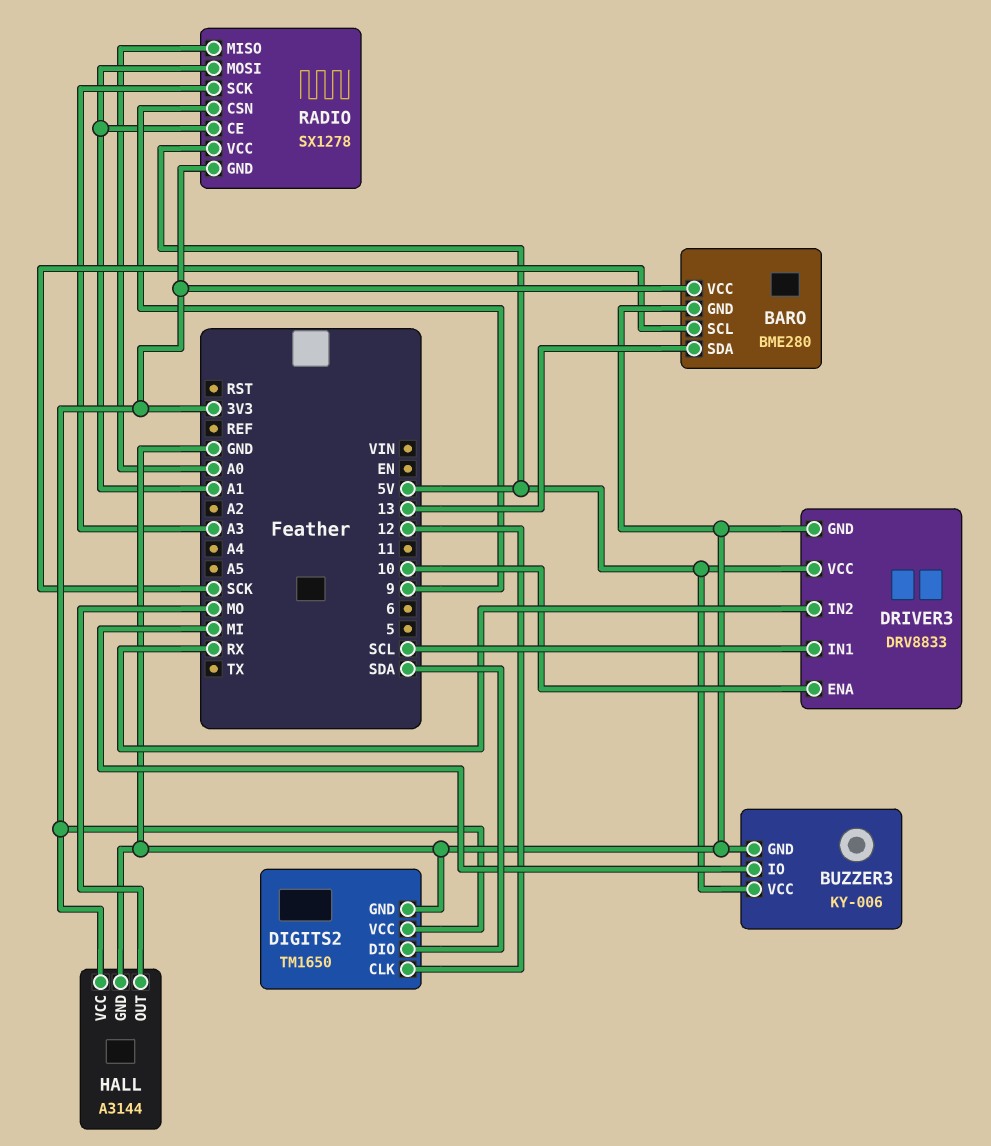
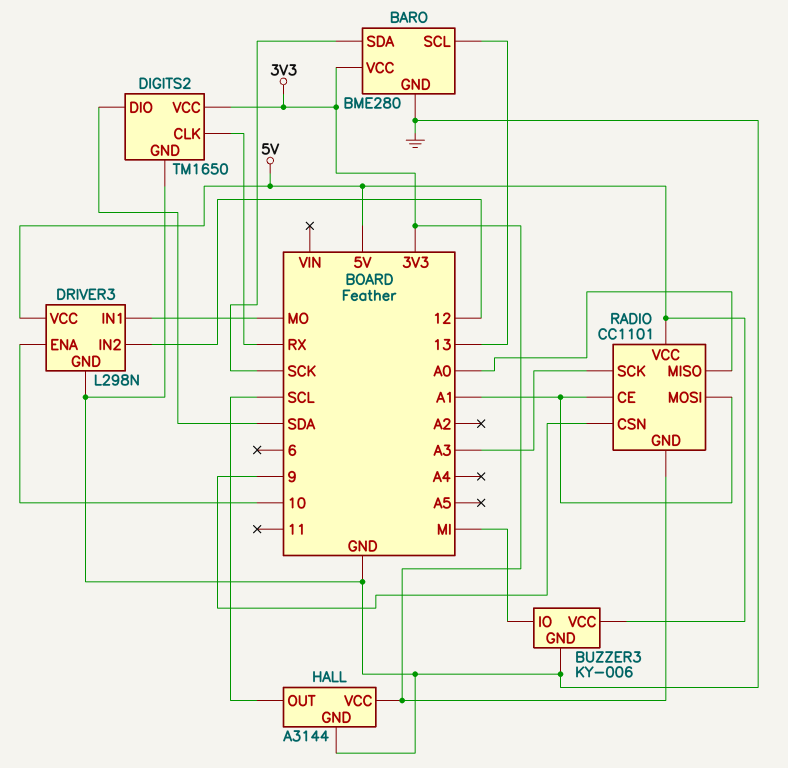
BARO pin SCL: SCK -> 13
BARO pin SDA: 13 -> SCK
DIGITS2 pin CLK: 12 -> RX
DRIVER3: DRV8833 -> L298N
DRIVER3 pin IN1: SCL -> MO
DRIVER3 pin IN2: RX -> 12
HALL pin OUT: MO -> SCL
RADIO: SX1278 -> CC1101

